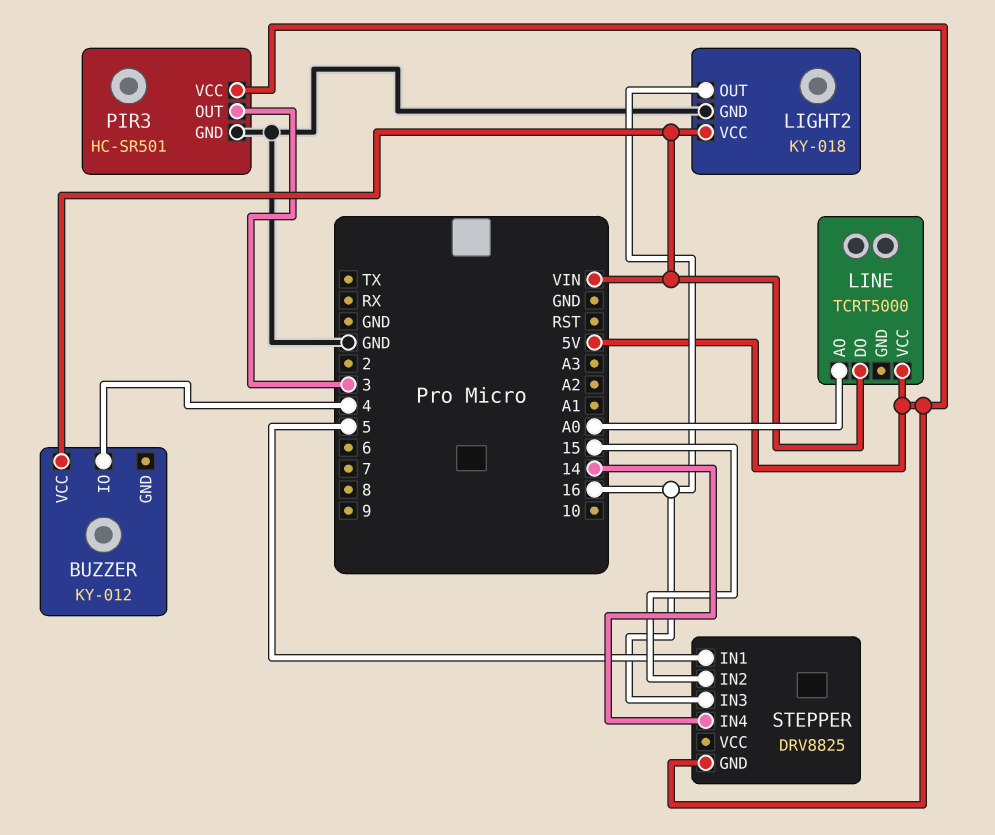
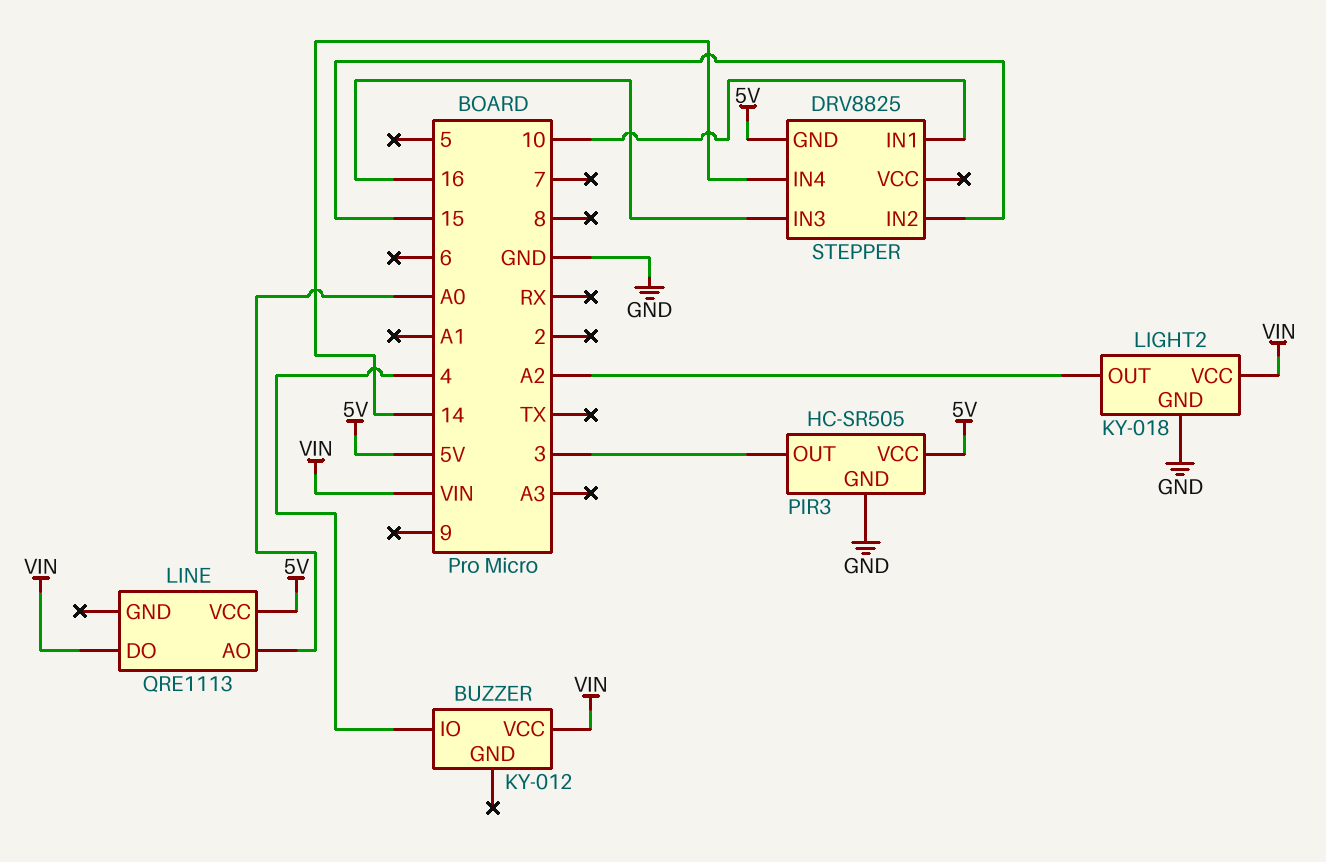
LIGHT2 pin OUT: 16 -> A2
LINE: TCRT5000 -> QRE1113
PIR3: HC-SR501 -> HC-SR505
STEPPER pin IN1: 5 -> 10

